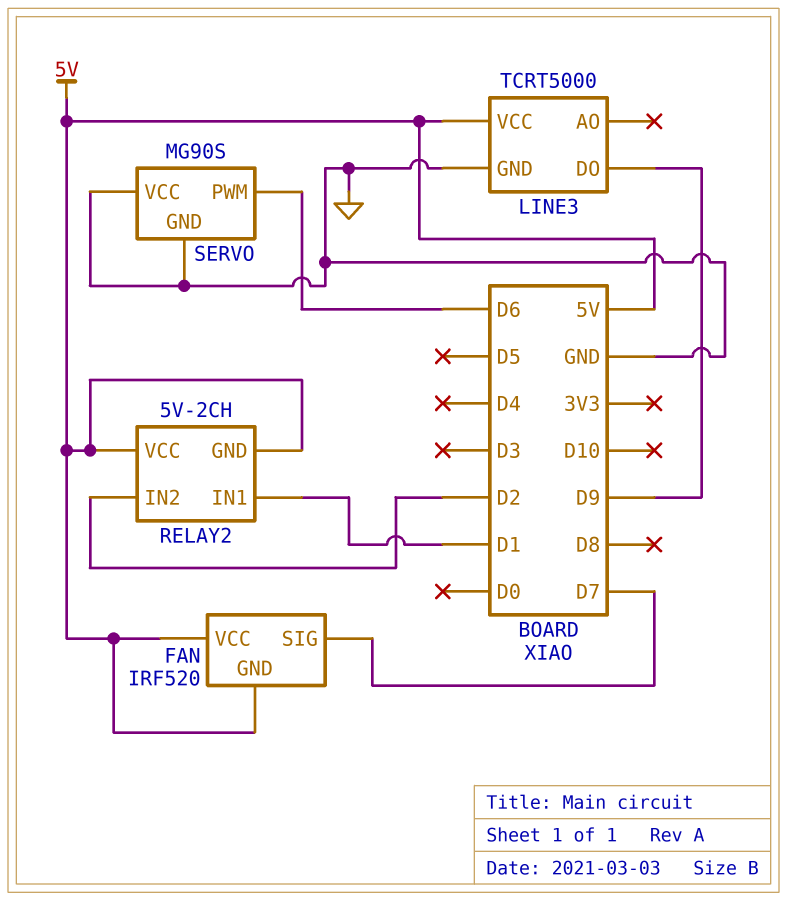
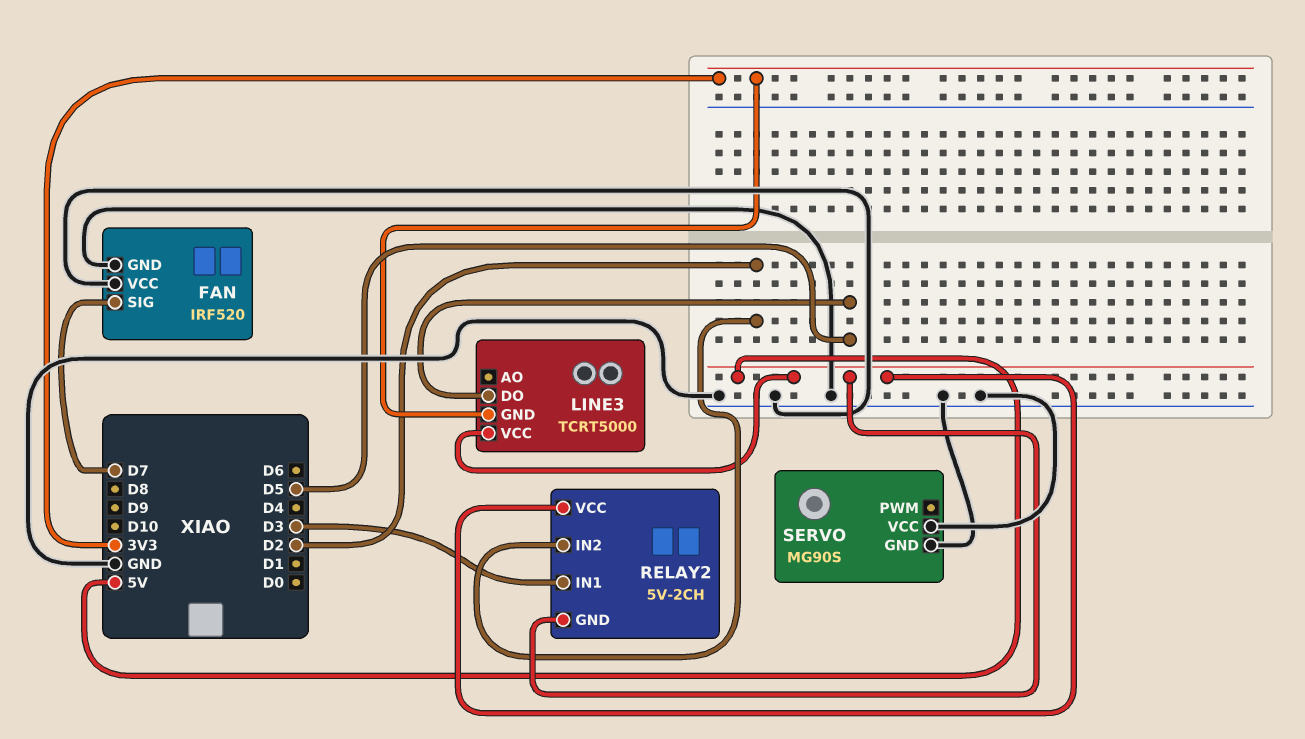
FAN pin GND: 5V -> GND
FAN pin VCC: 5V -> GND
LINE3 pin DO: D9 -> D5
LINE3 pin GND: GND -> 3V3
RELAY2 pin IN1: D1 -> D3
SERVO pin PWM: D6 -> none

